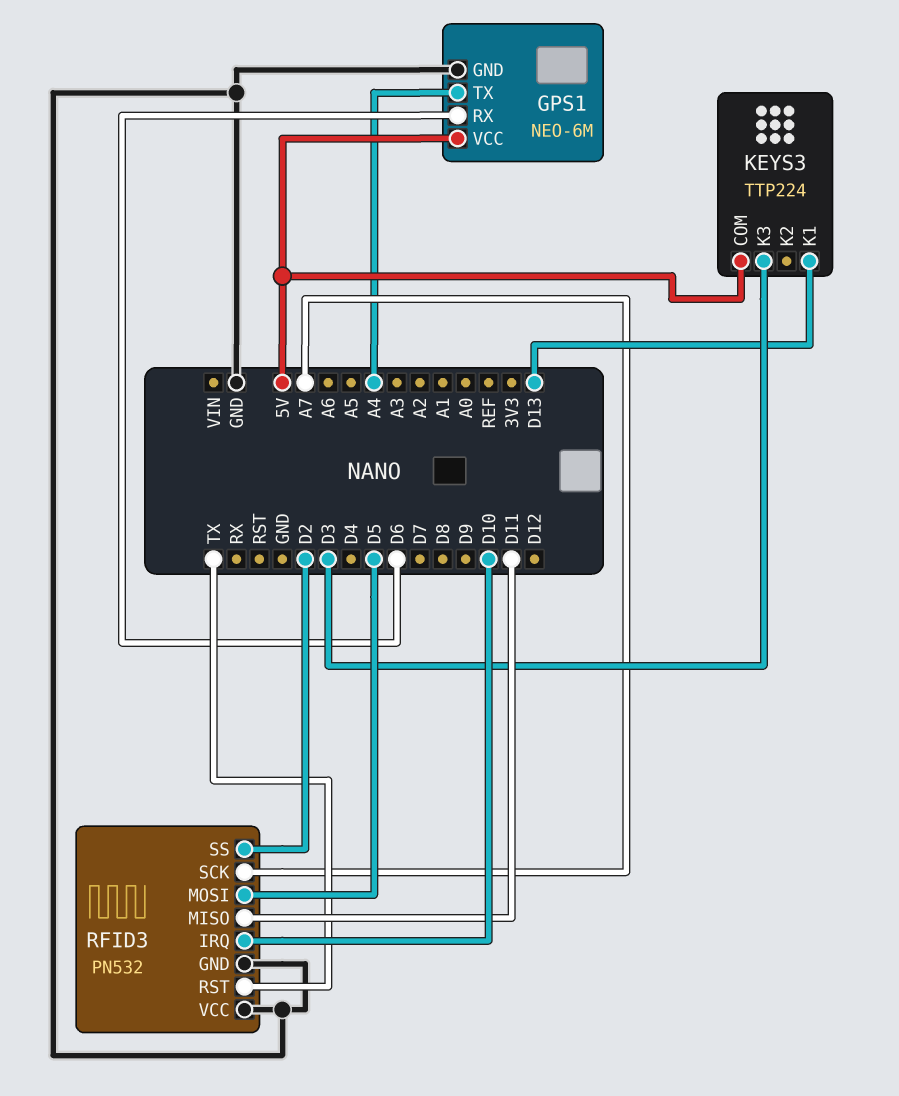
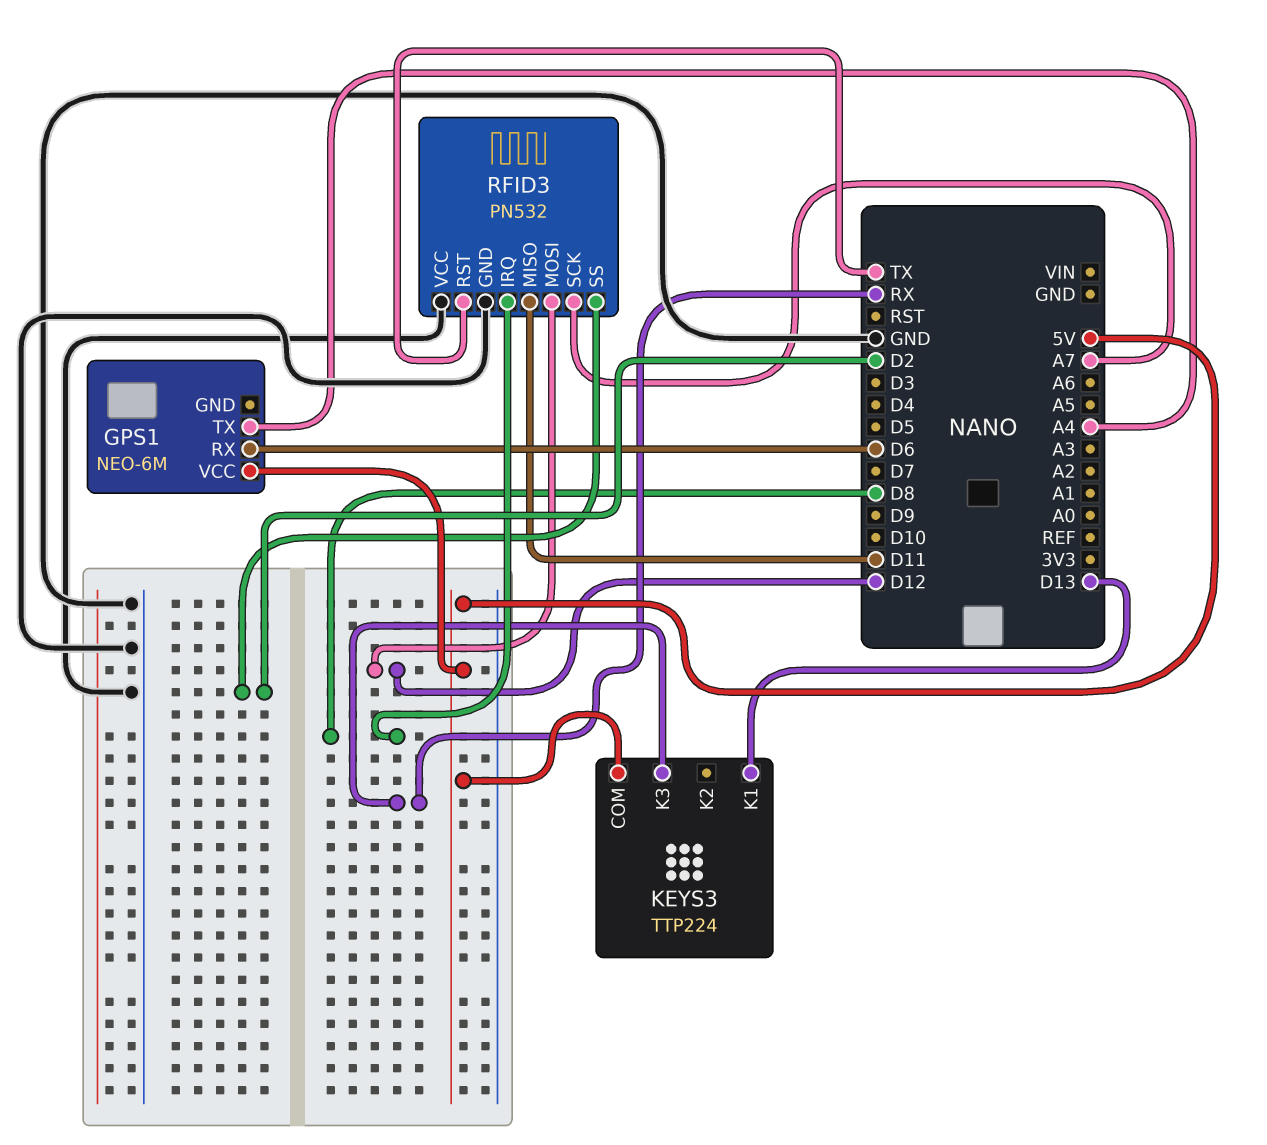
GPS1 pin GND: GND -> none
KEYS3 pin K3: D3 -> RX
RFID3 pin IRQ: D10 -> D8
RFID3 pin MOSI: D5 -> D12

